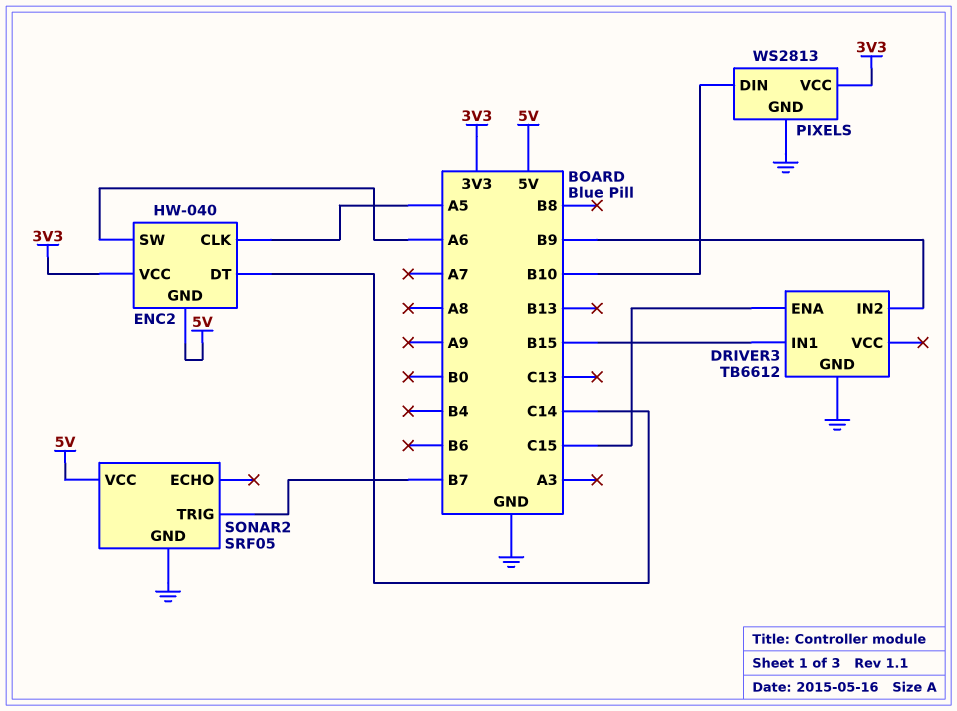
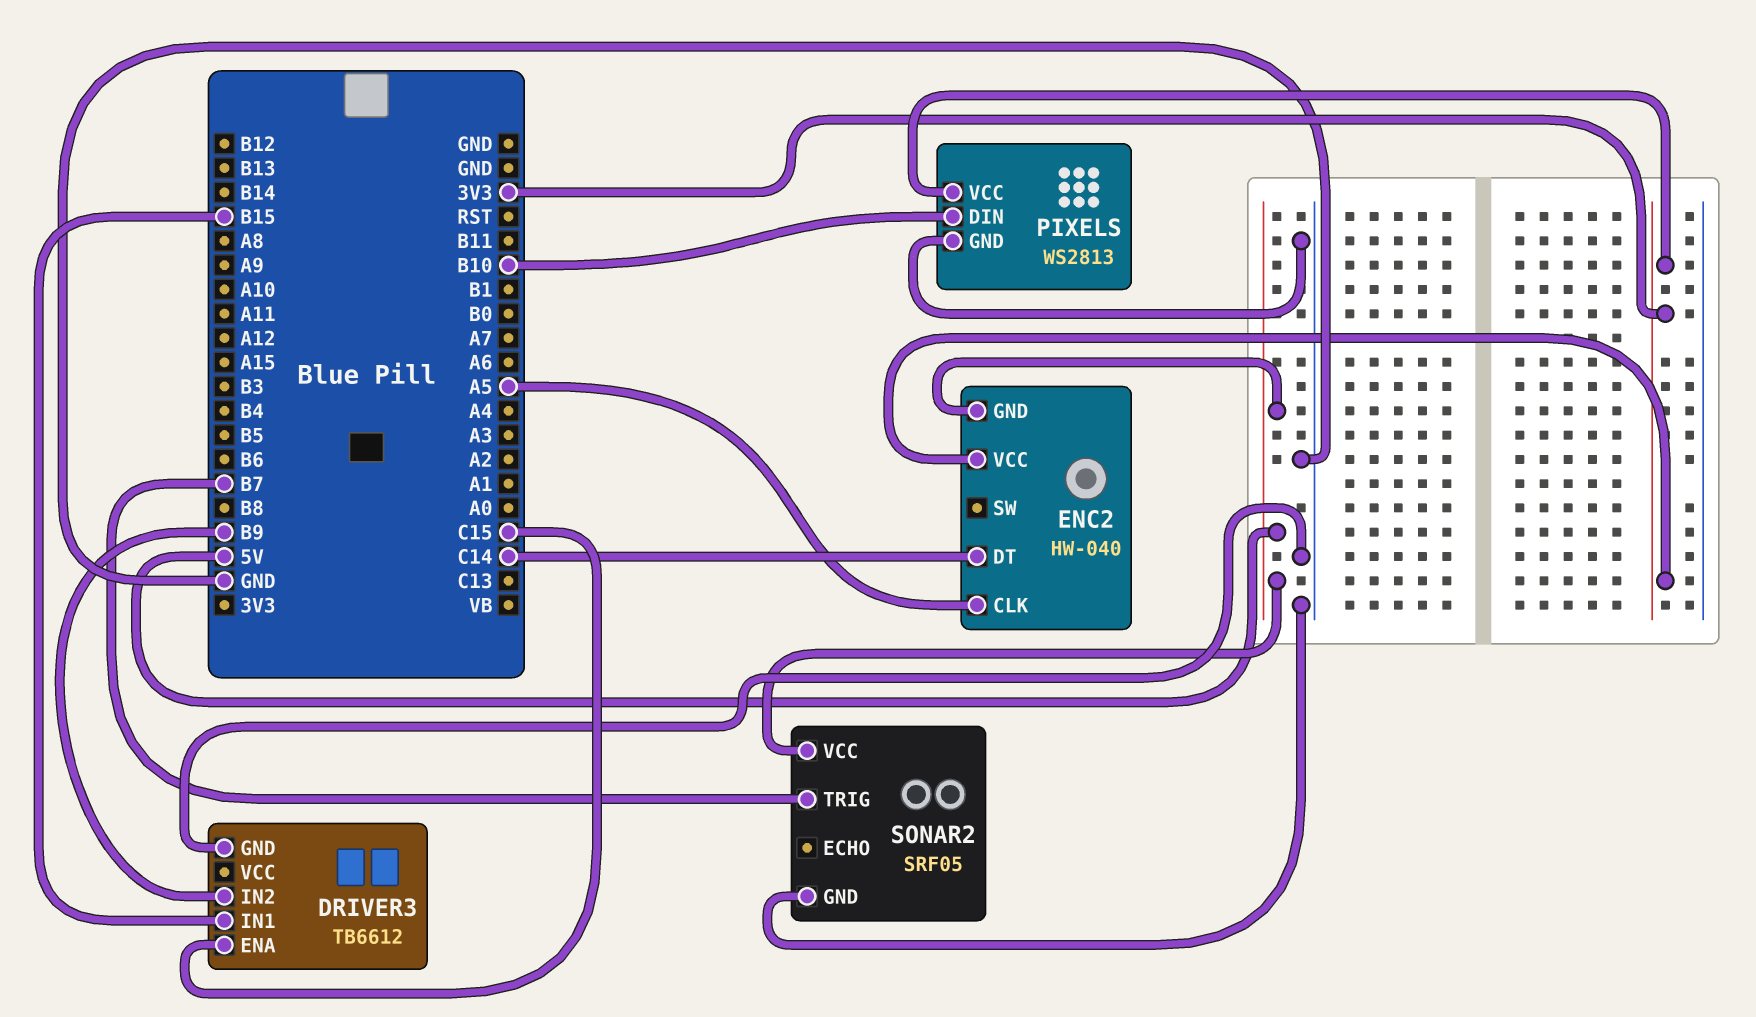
ENC2 pin SW: A6 -> none

